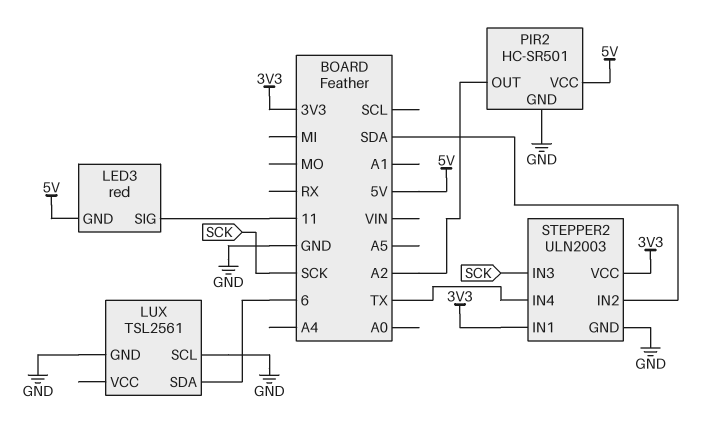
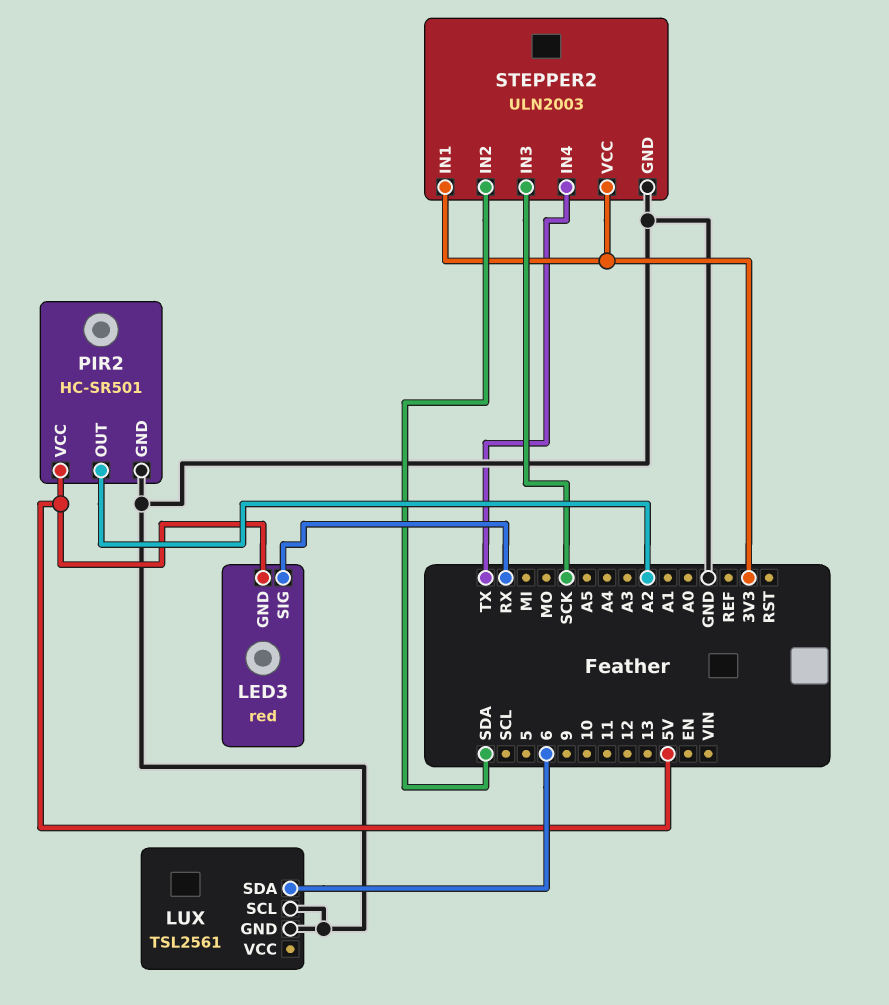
LED3 pin SIG: 11 -> RX

